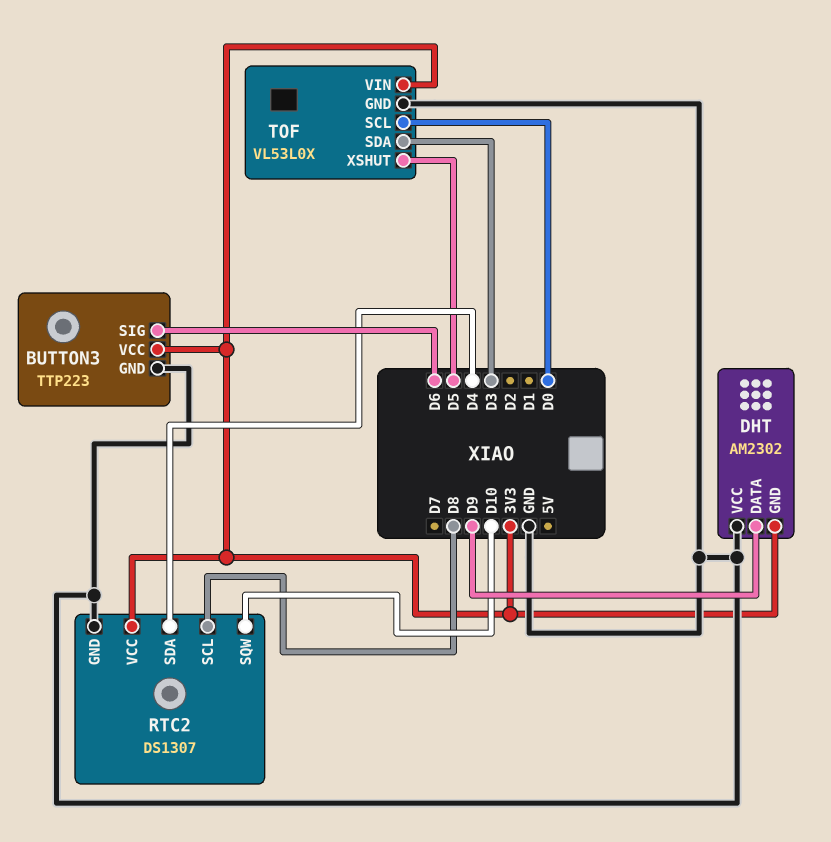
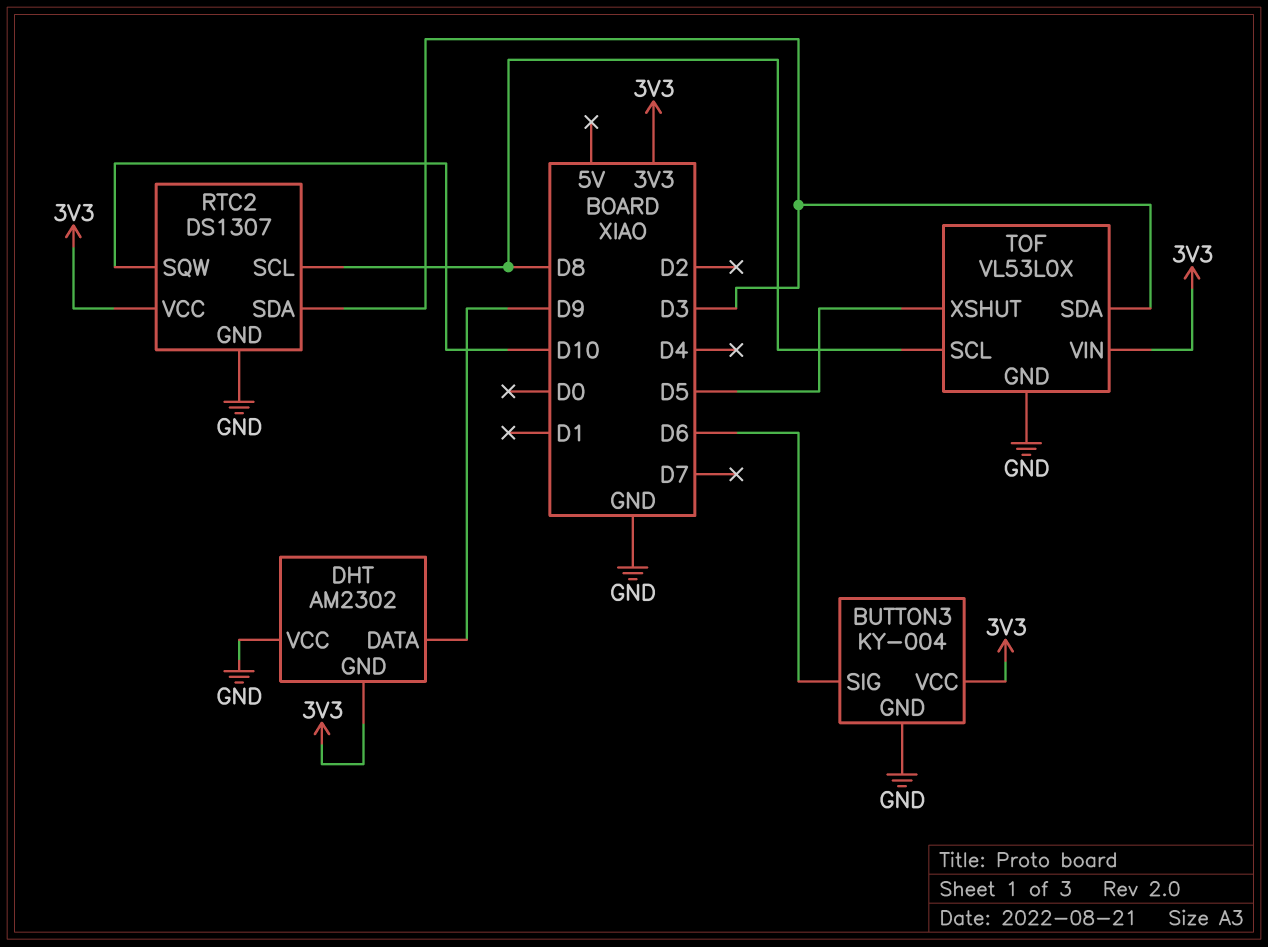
BUTTON3: TTP223 -> KY-004
RTC2 pin SDA: D4 -> D3
TOF pin SCL: D0 -> D8

